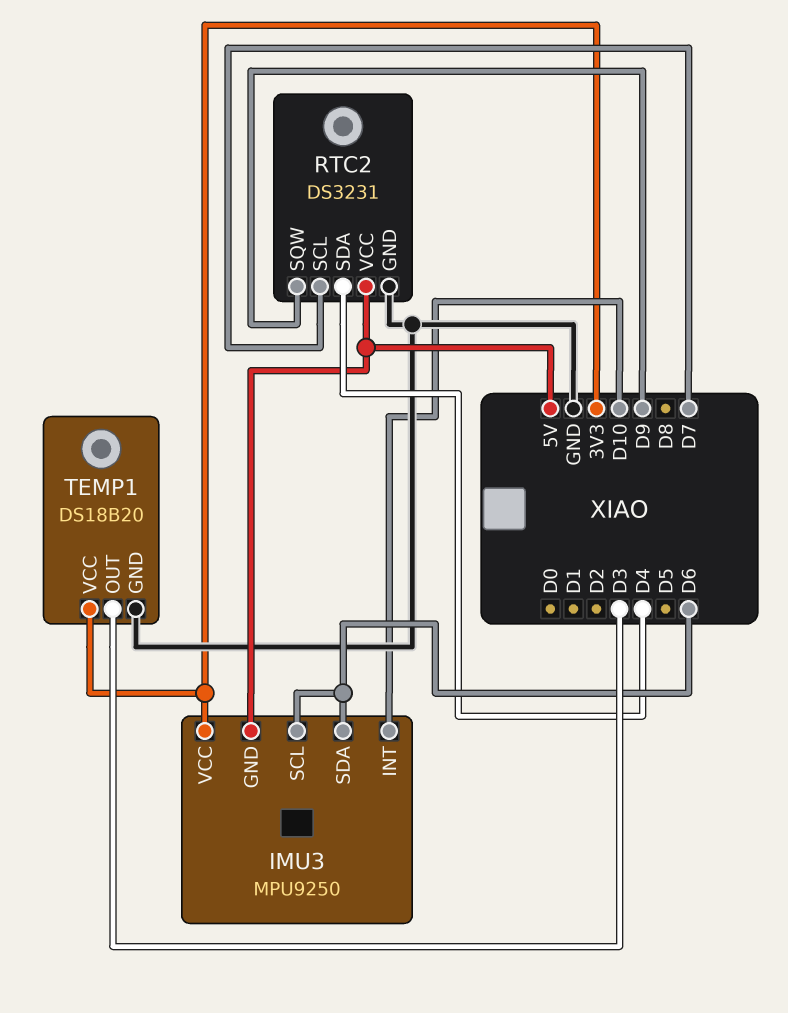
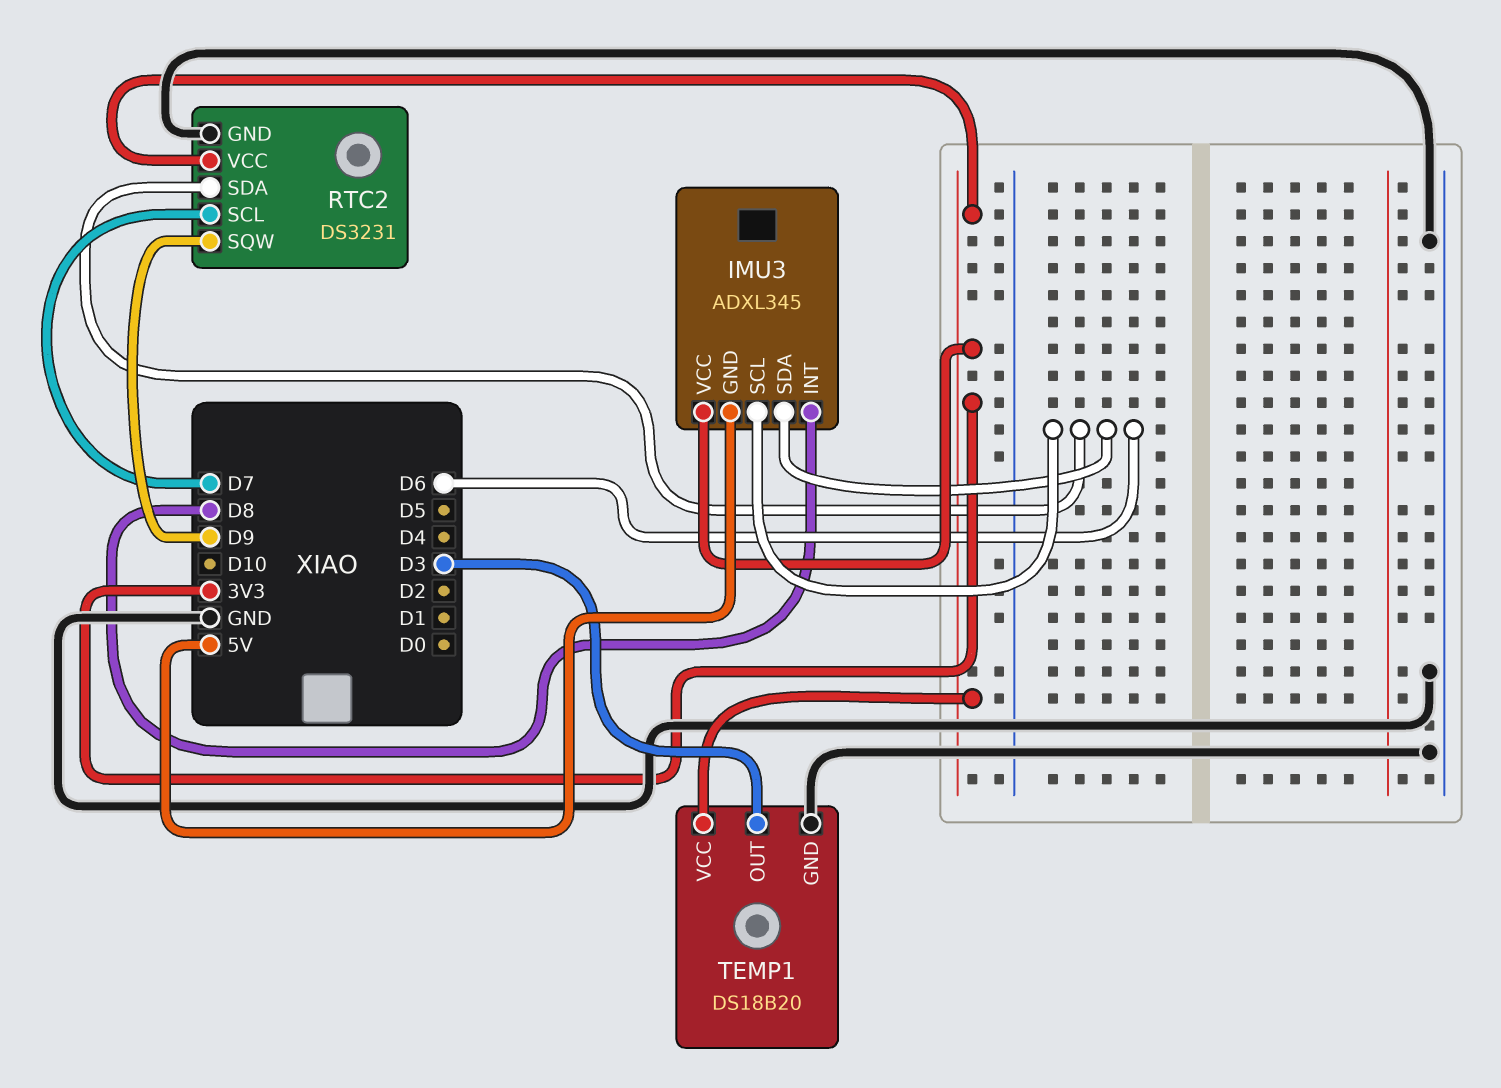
IMU3: MPU9250 -> ADXL345
IMU3 pin INT: D10 -> D8
RTC2 pin SDA: D4 -> D6
RTC2 pin VCC: 5V -> 3V3

